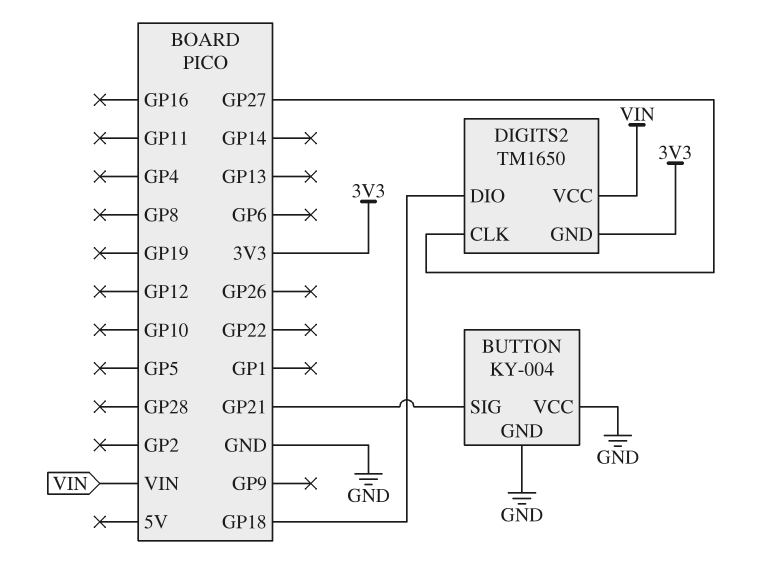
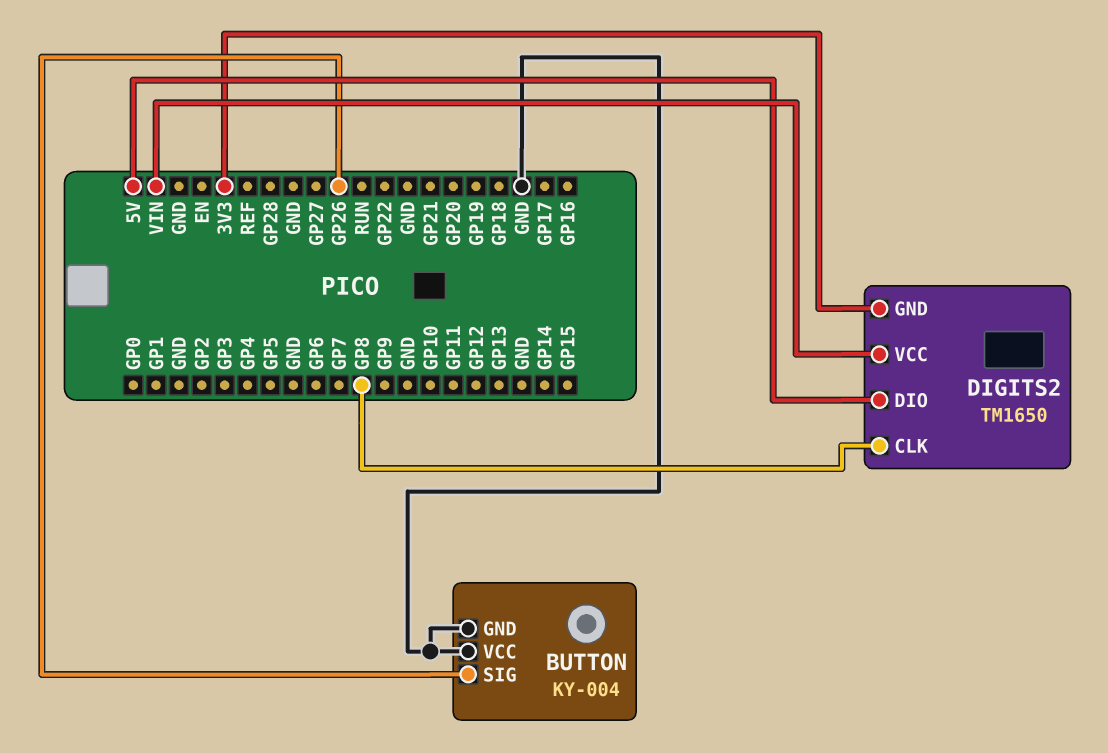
BUTTON pin SIG: GP21 -> GP26
DIGITS2 pin CLK: GP27 -> GP8
DIGITS2 pin DIO: GP18 -> 5V

